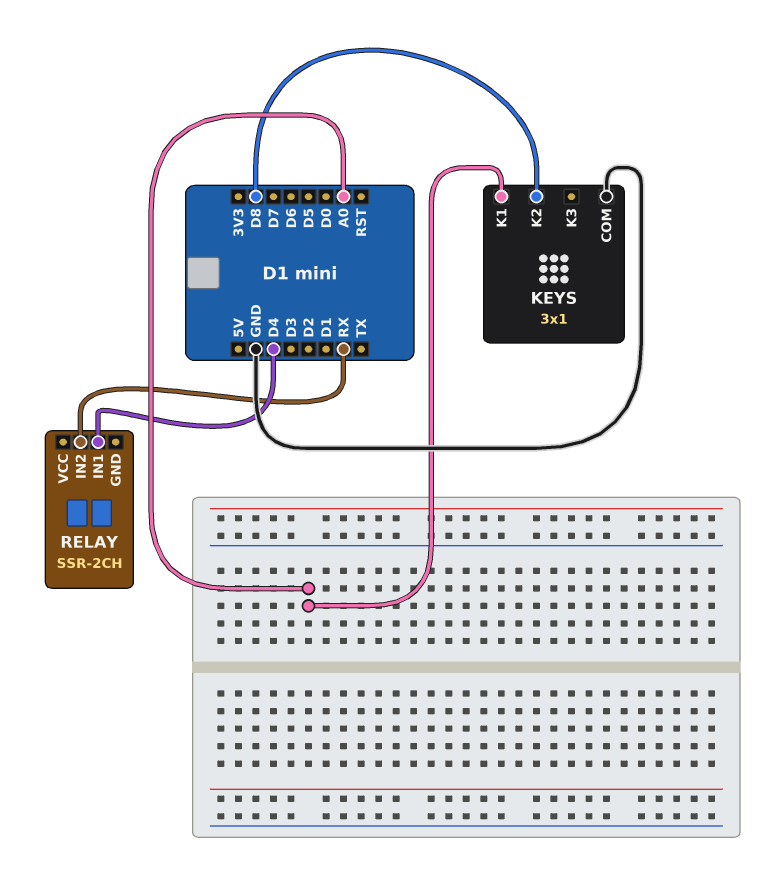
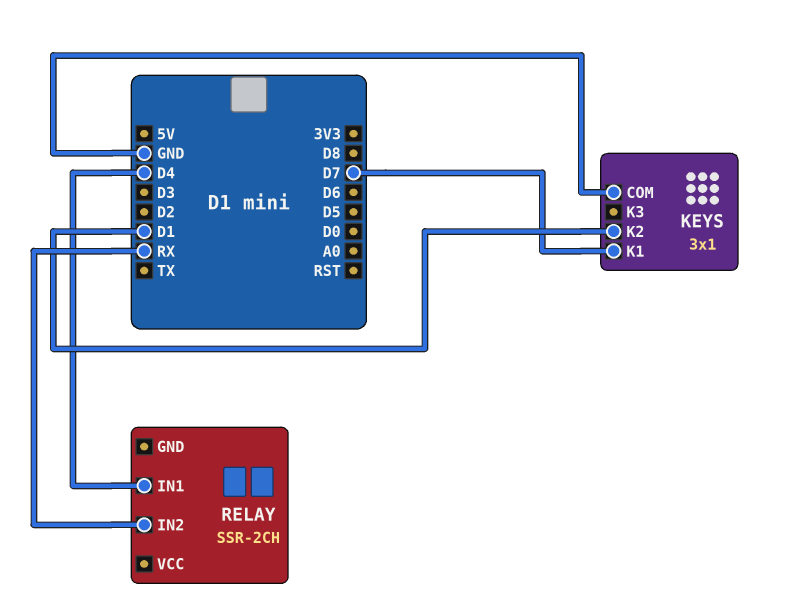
KEYS pin K1: A0 -> D7
KEYS pin K2: D8 -> D1

